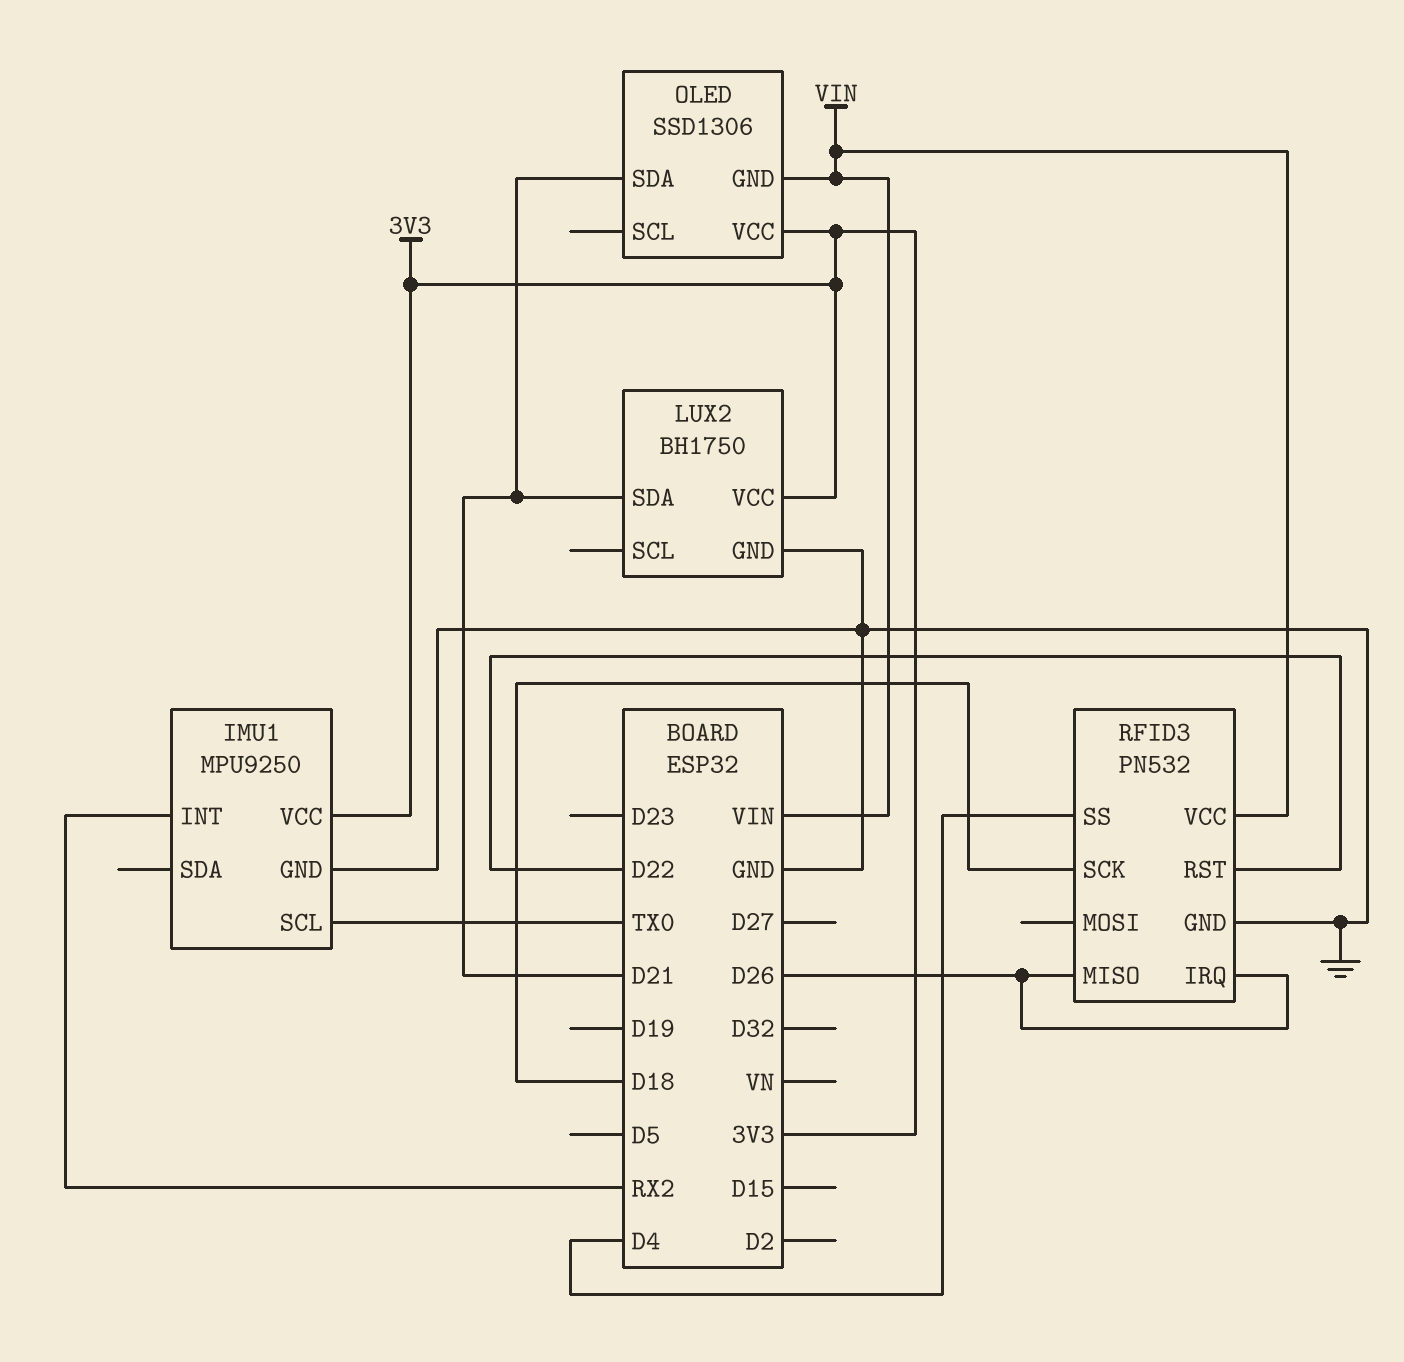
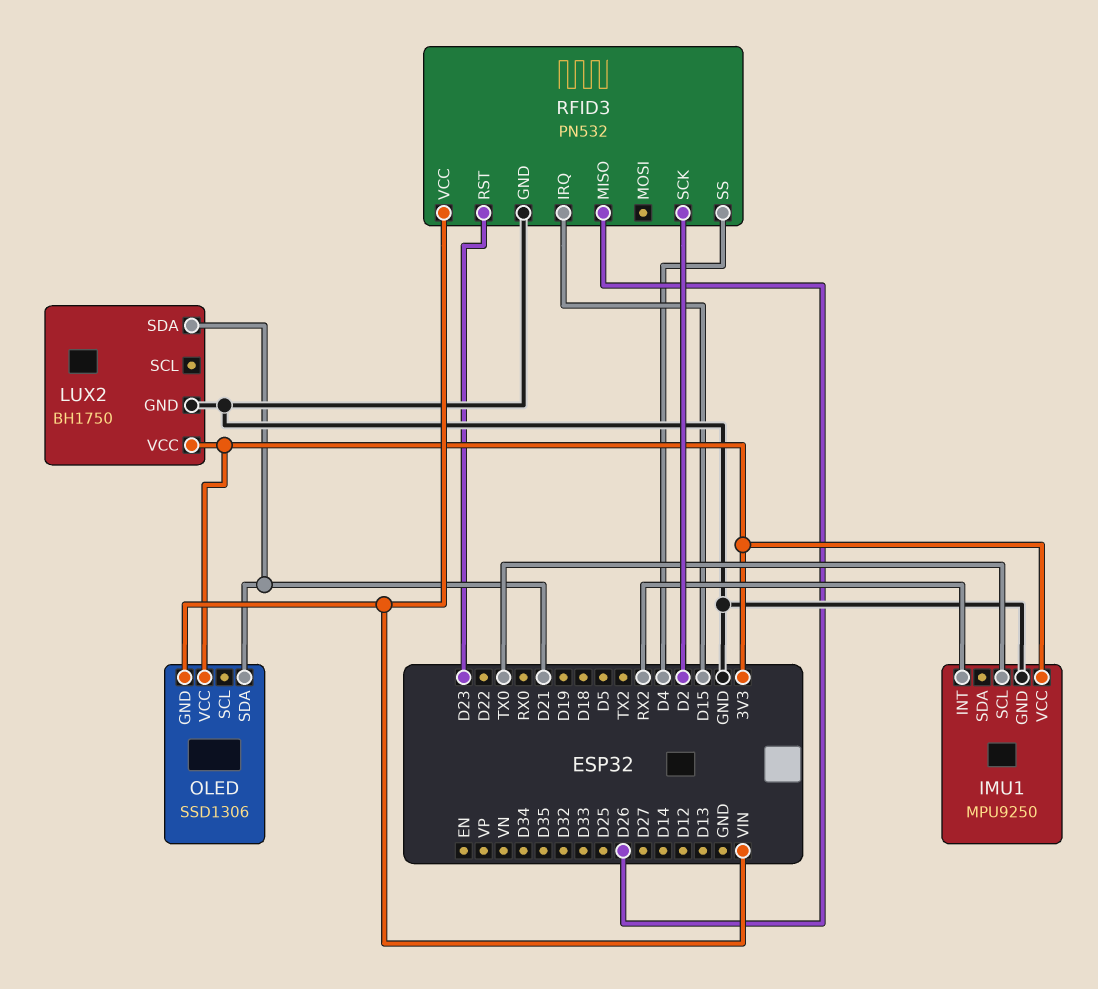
RFID3 pin IRQ: D26 -> D15
RFID3 pin RST: D22 -> D23
RFID3 pin SCK: D18 -> D2

